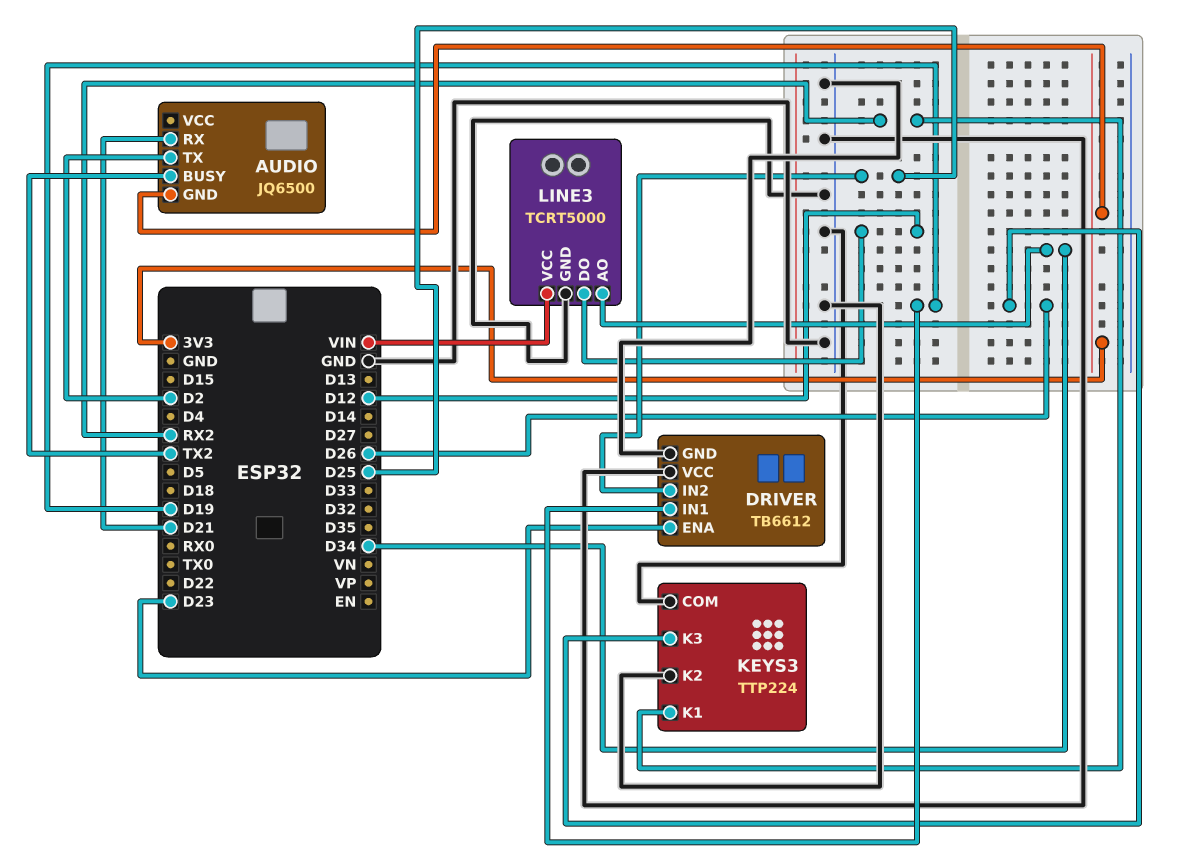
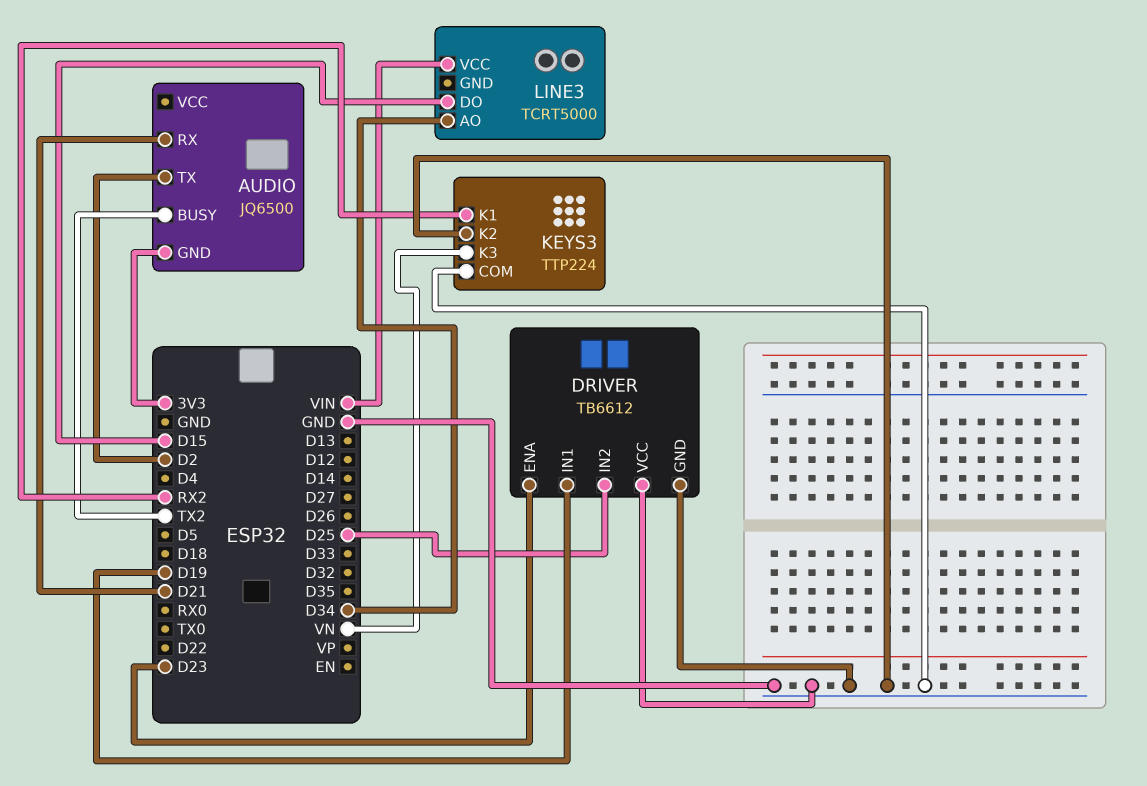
KEYS3 pin K3: D26 -> VN
LINE3 pin DO: D12 -> D15
LINE3 pin GND: GND -> none

